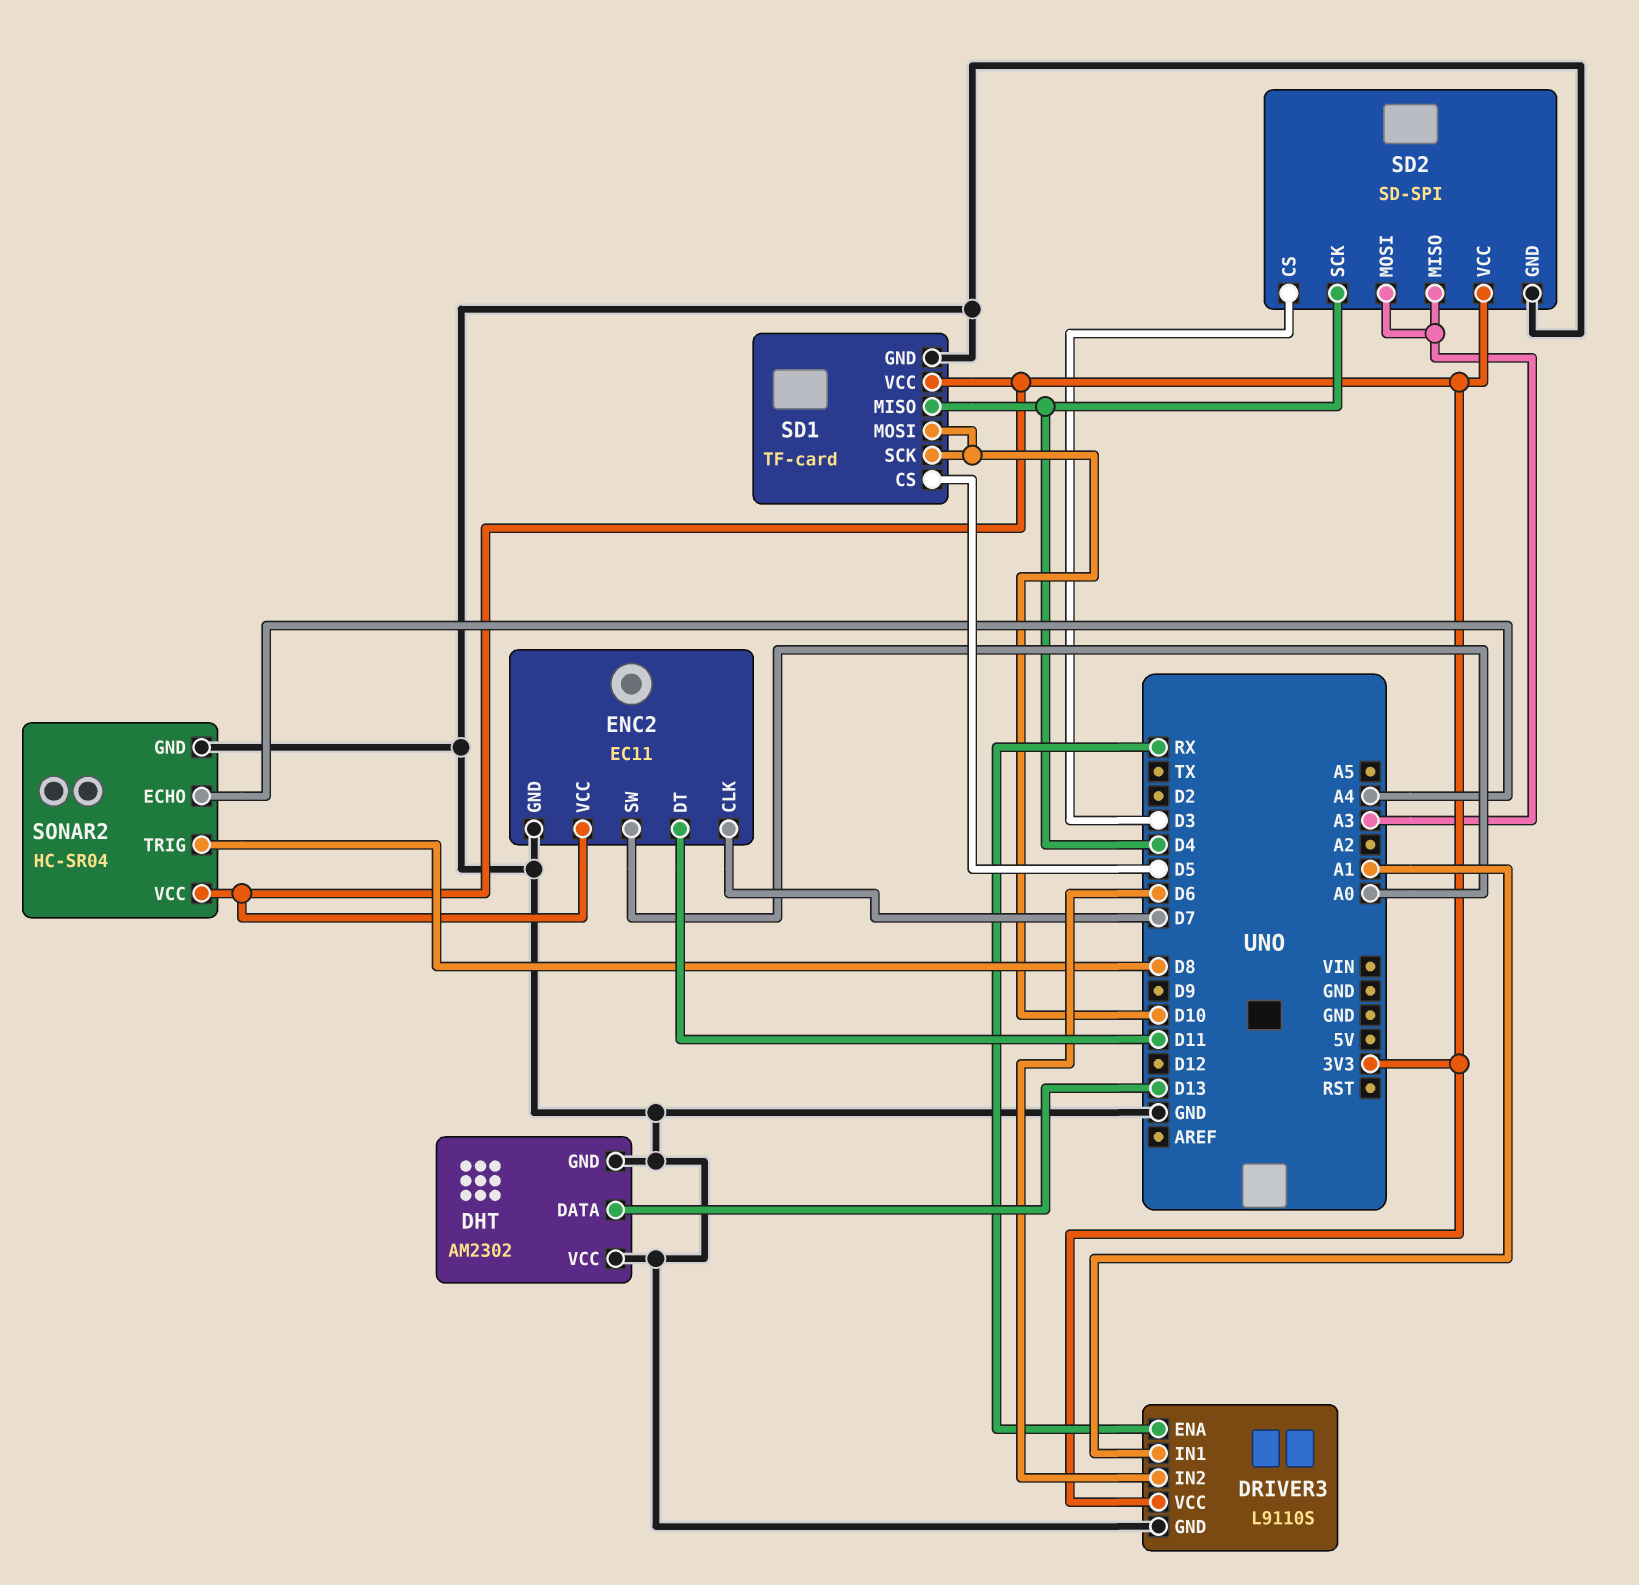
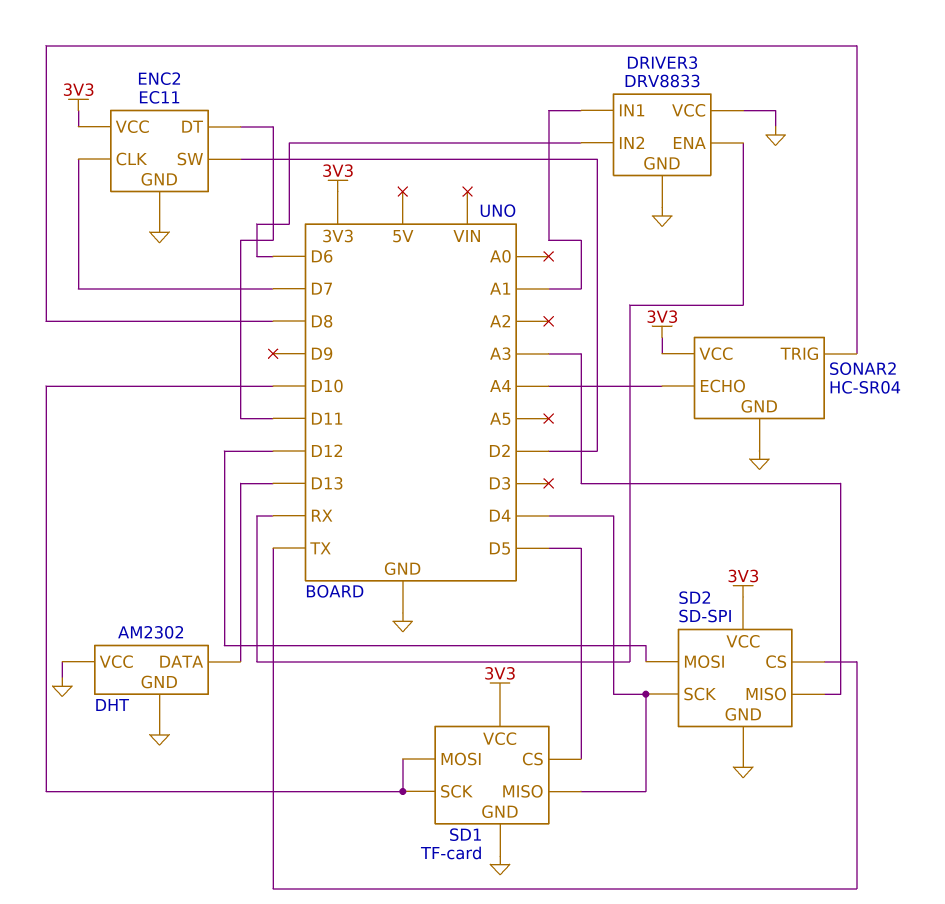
DRIVER3: L9110S -> DRV8833
DRIVER3 pin VCC: 3V3 -> GND
ENC2 pin SW: A0 -> D2
SD2 pin CS: D3 -> TX
SD2 pin MOSI: A3 -> D12

